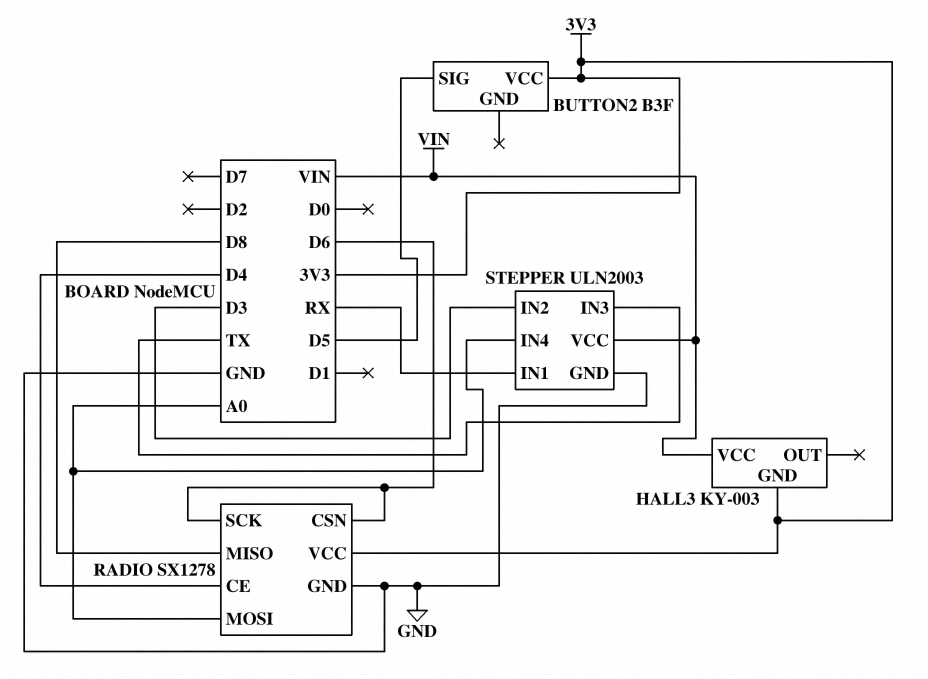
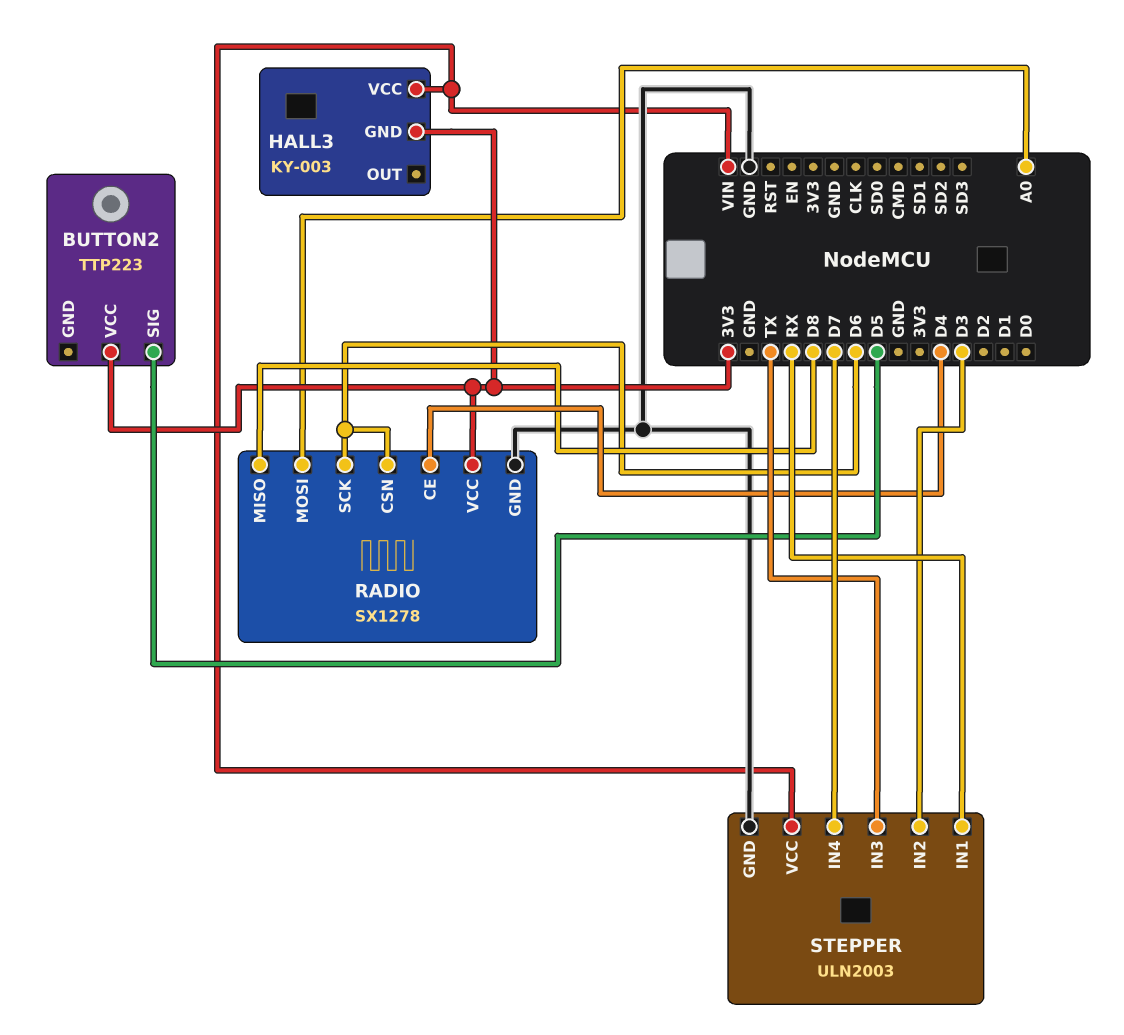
BUTTON2: B3F -> TTP223
STEPPER pin IN4: A0 -> D7

